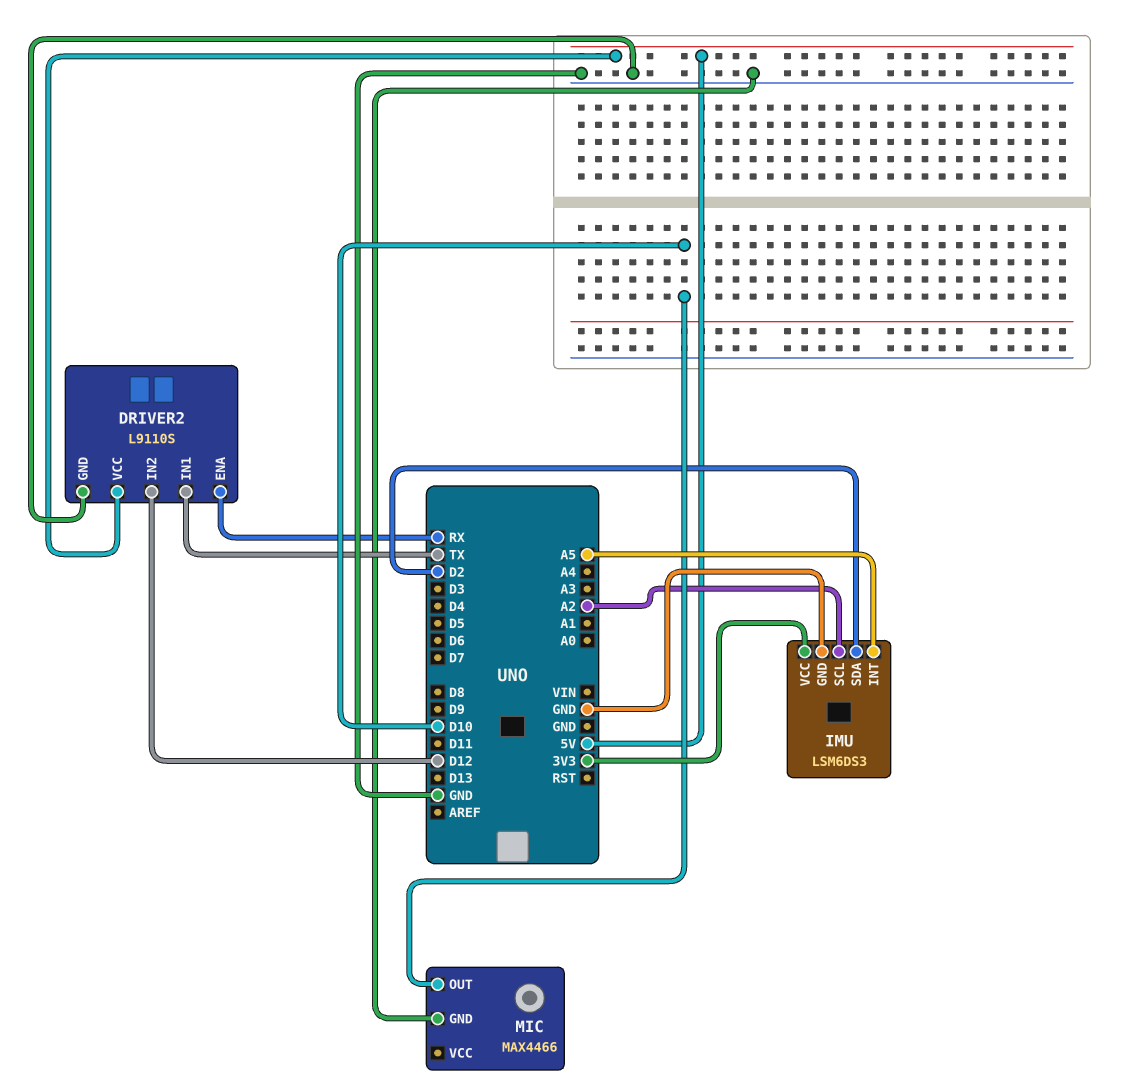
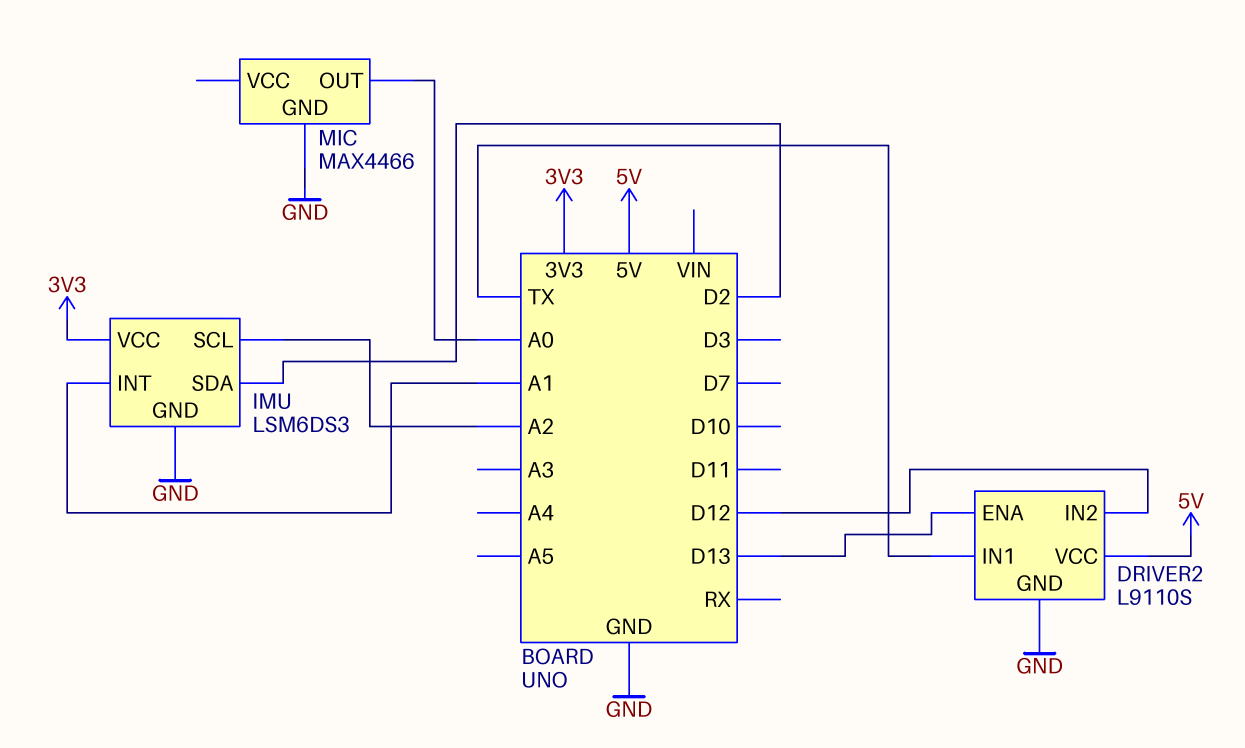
DRIVER2 pin ENA: RX -> D13
IMU pin INT: A5 -> A1
MIC pin OUT: D10 -> A0

